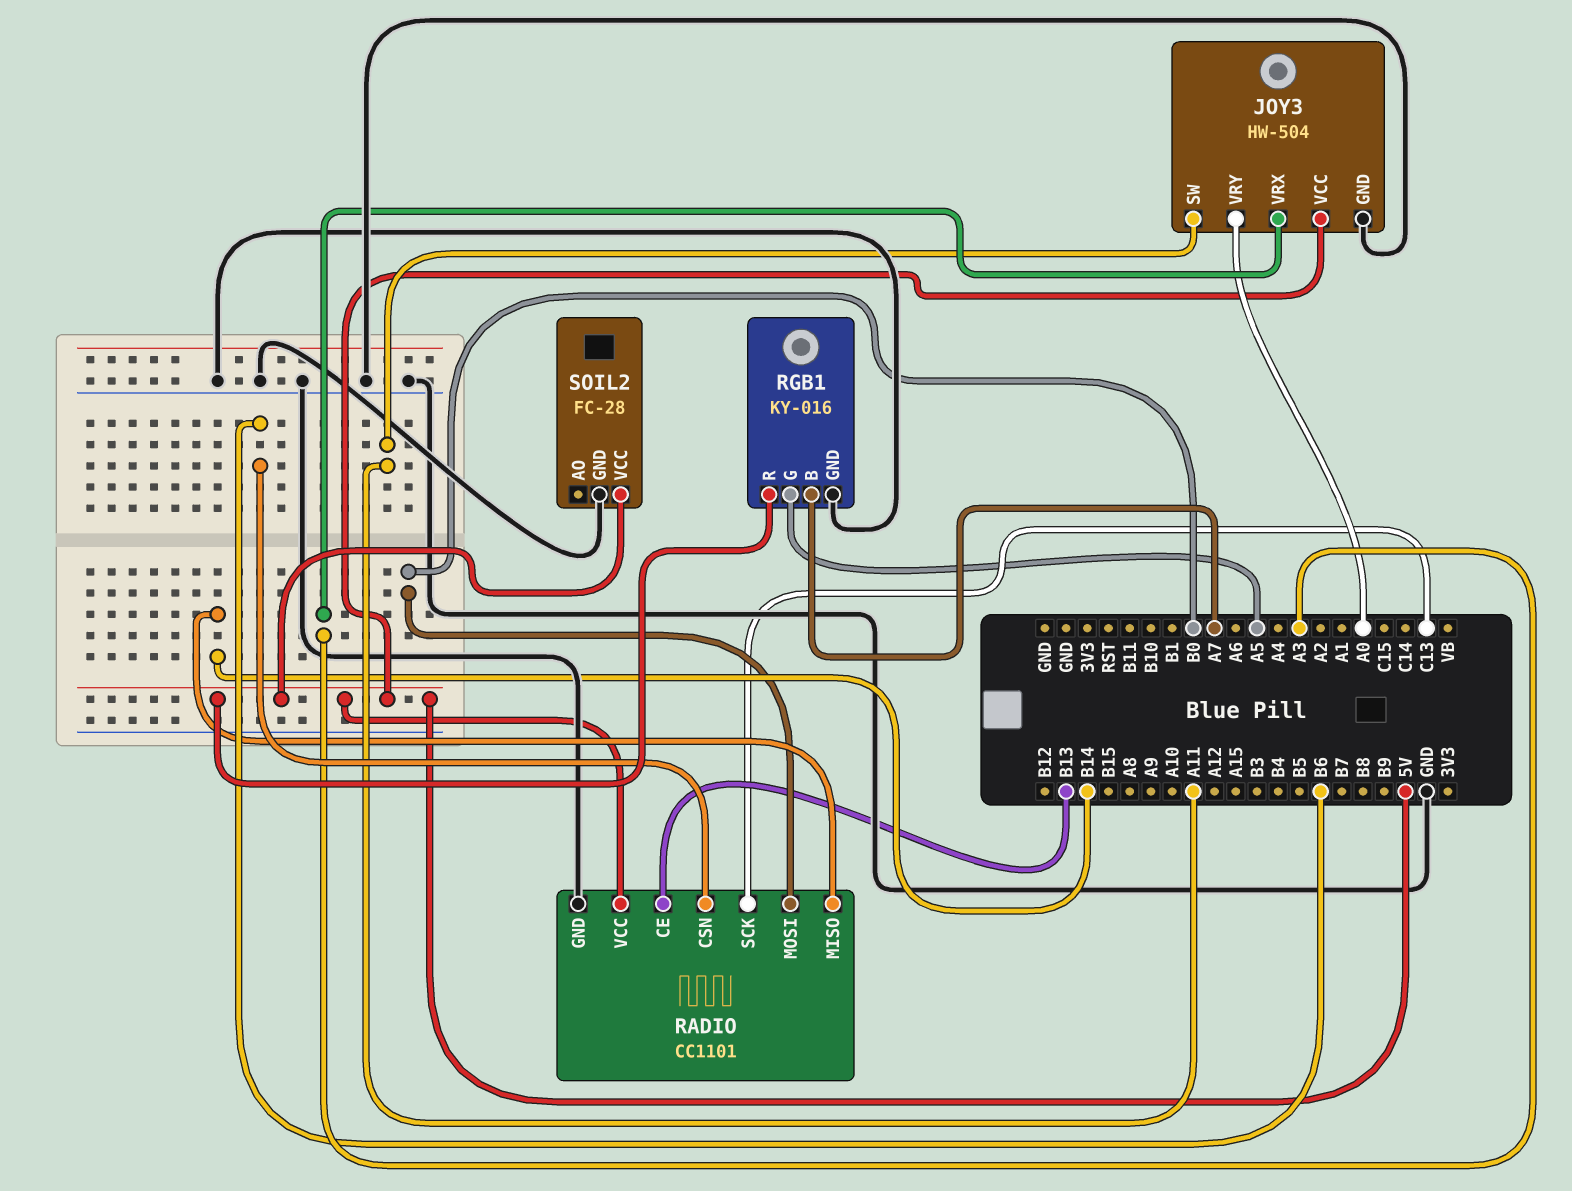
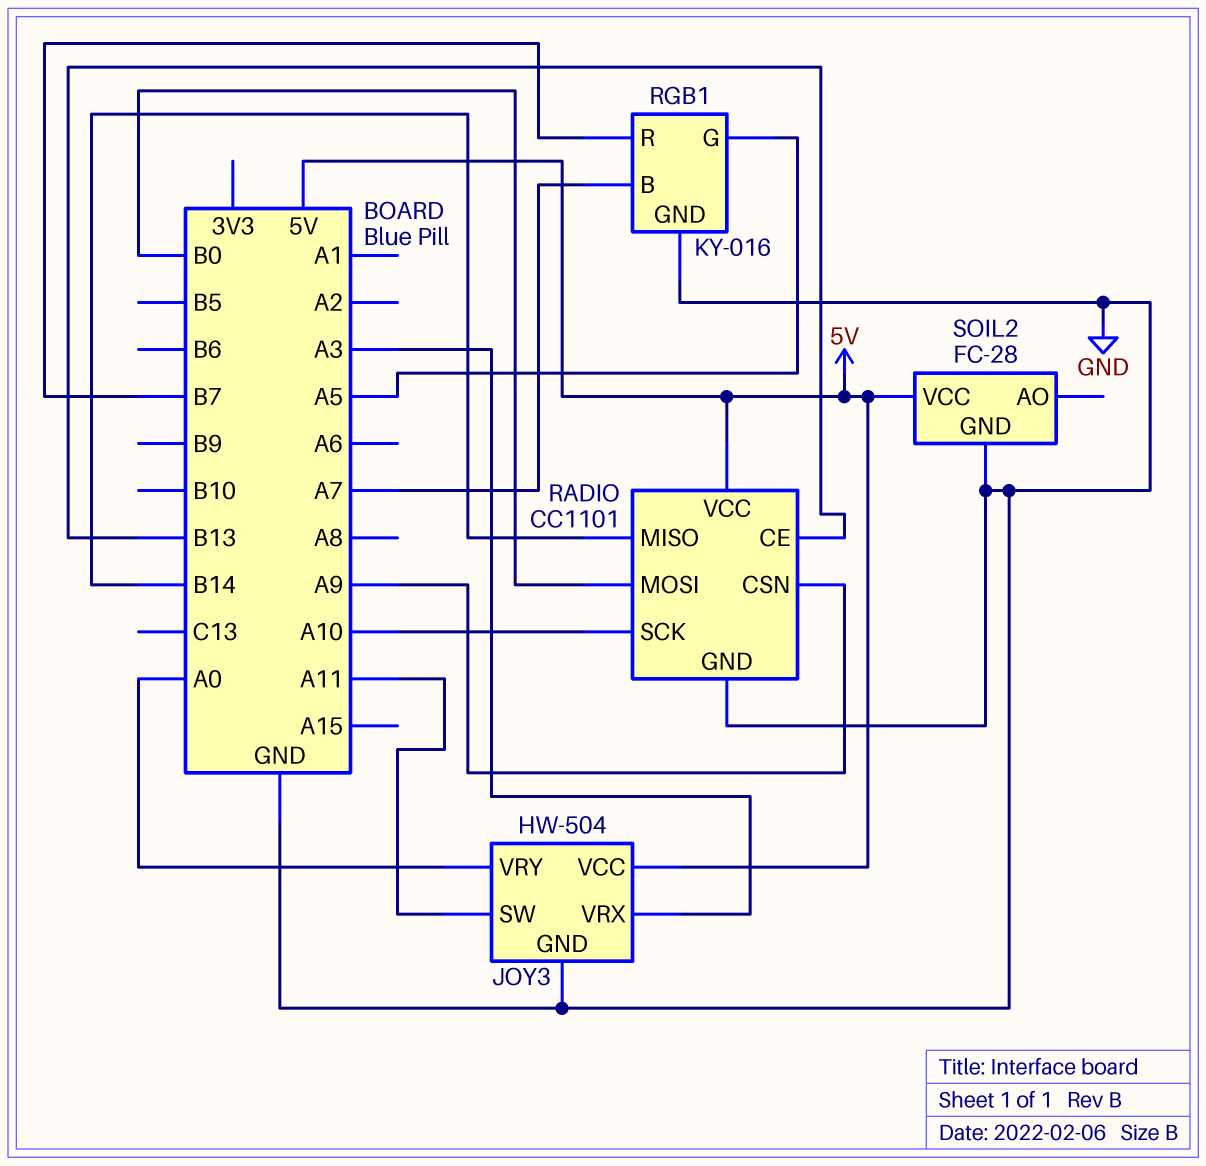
RADIO pin CSN: B6 -> A9
RADIO pin SCK: C13 -> A10
RGB1 pin R: 5V -> B7

